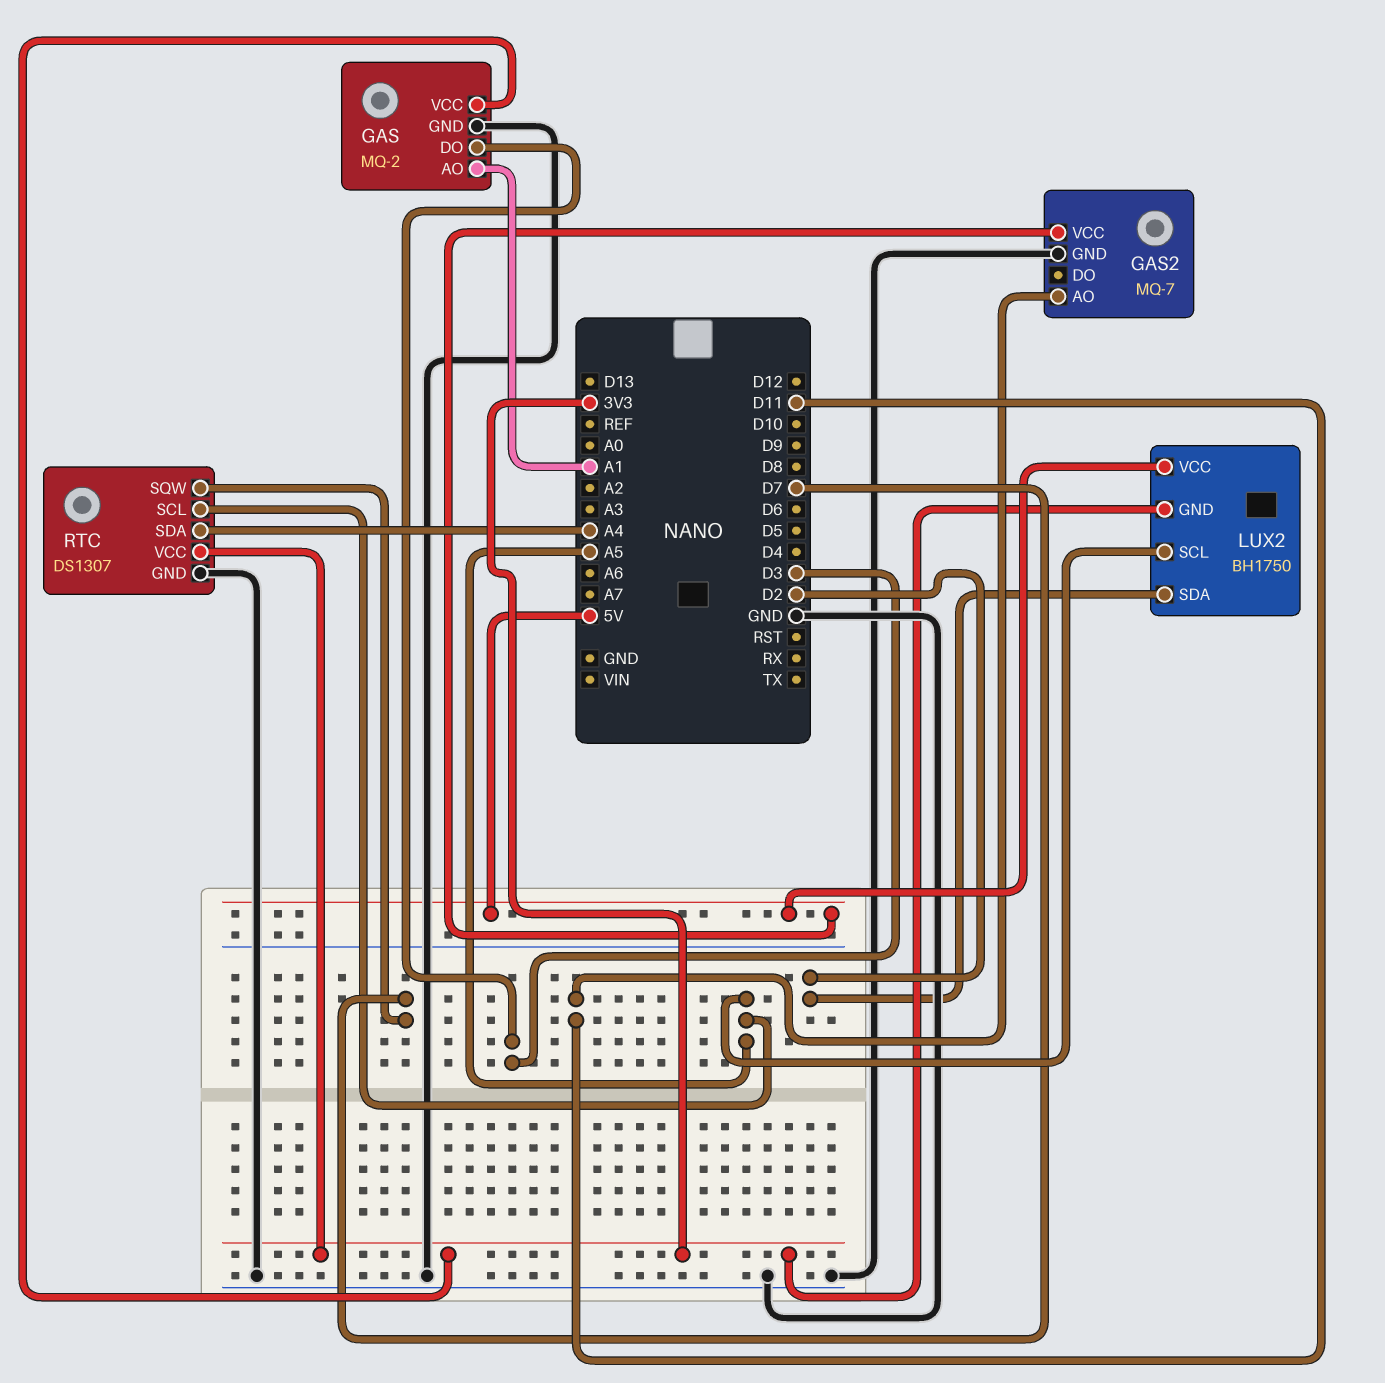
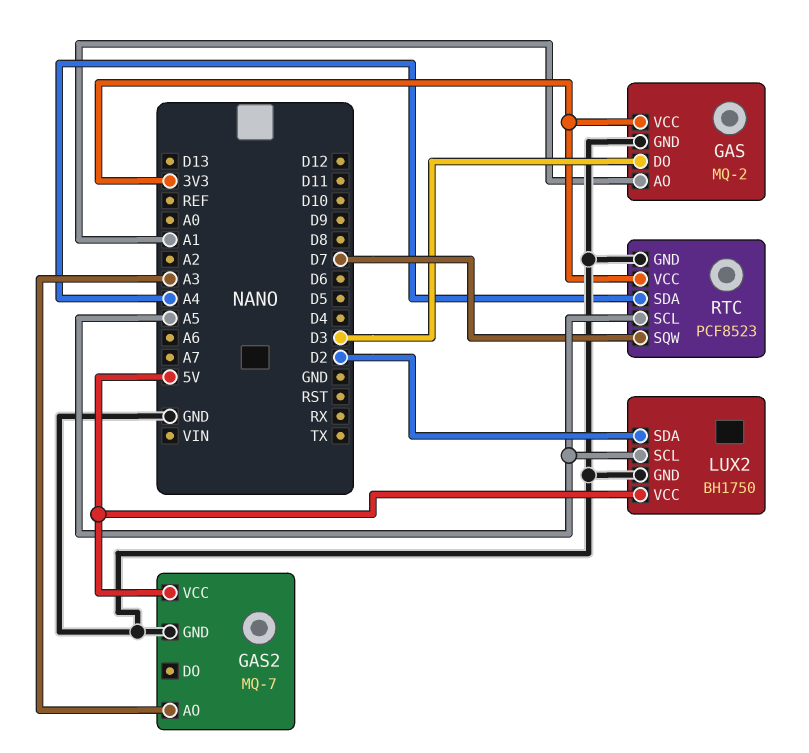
GAS2 pin AO: D11 -> A3
LUX2 pin GND: 3V3 -> GND
RTC: DS1307 -> PCF8523

